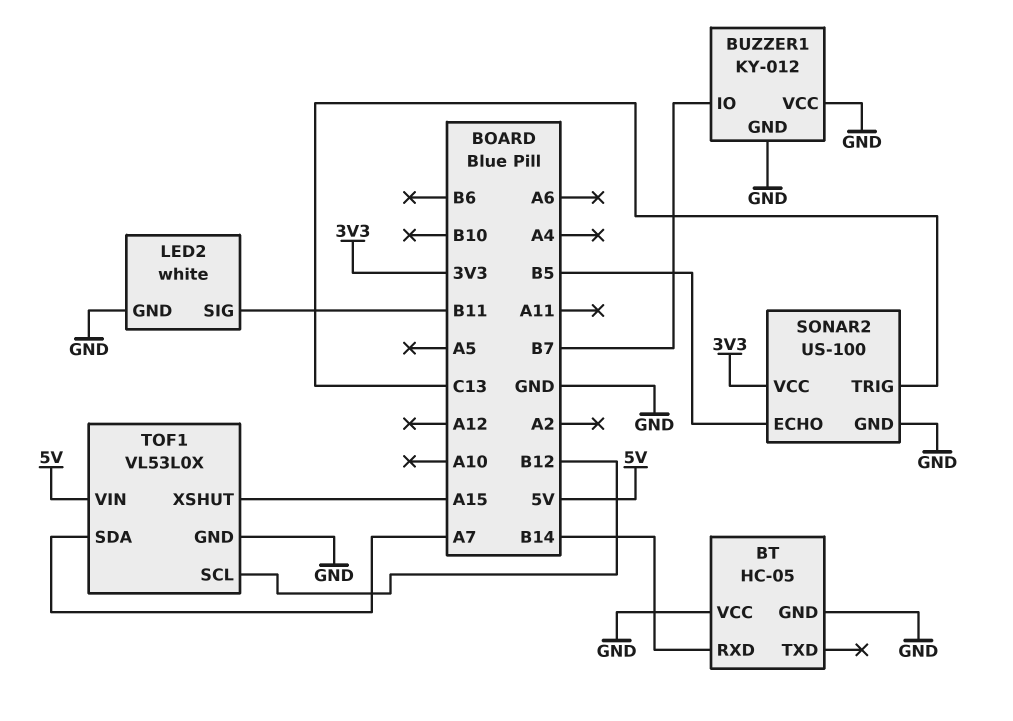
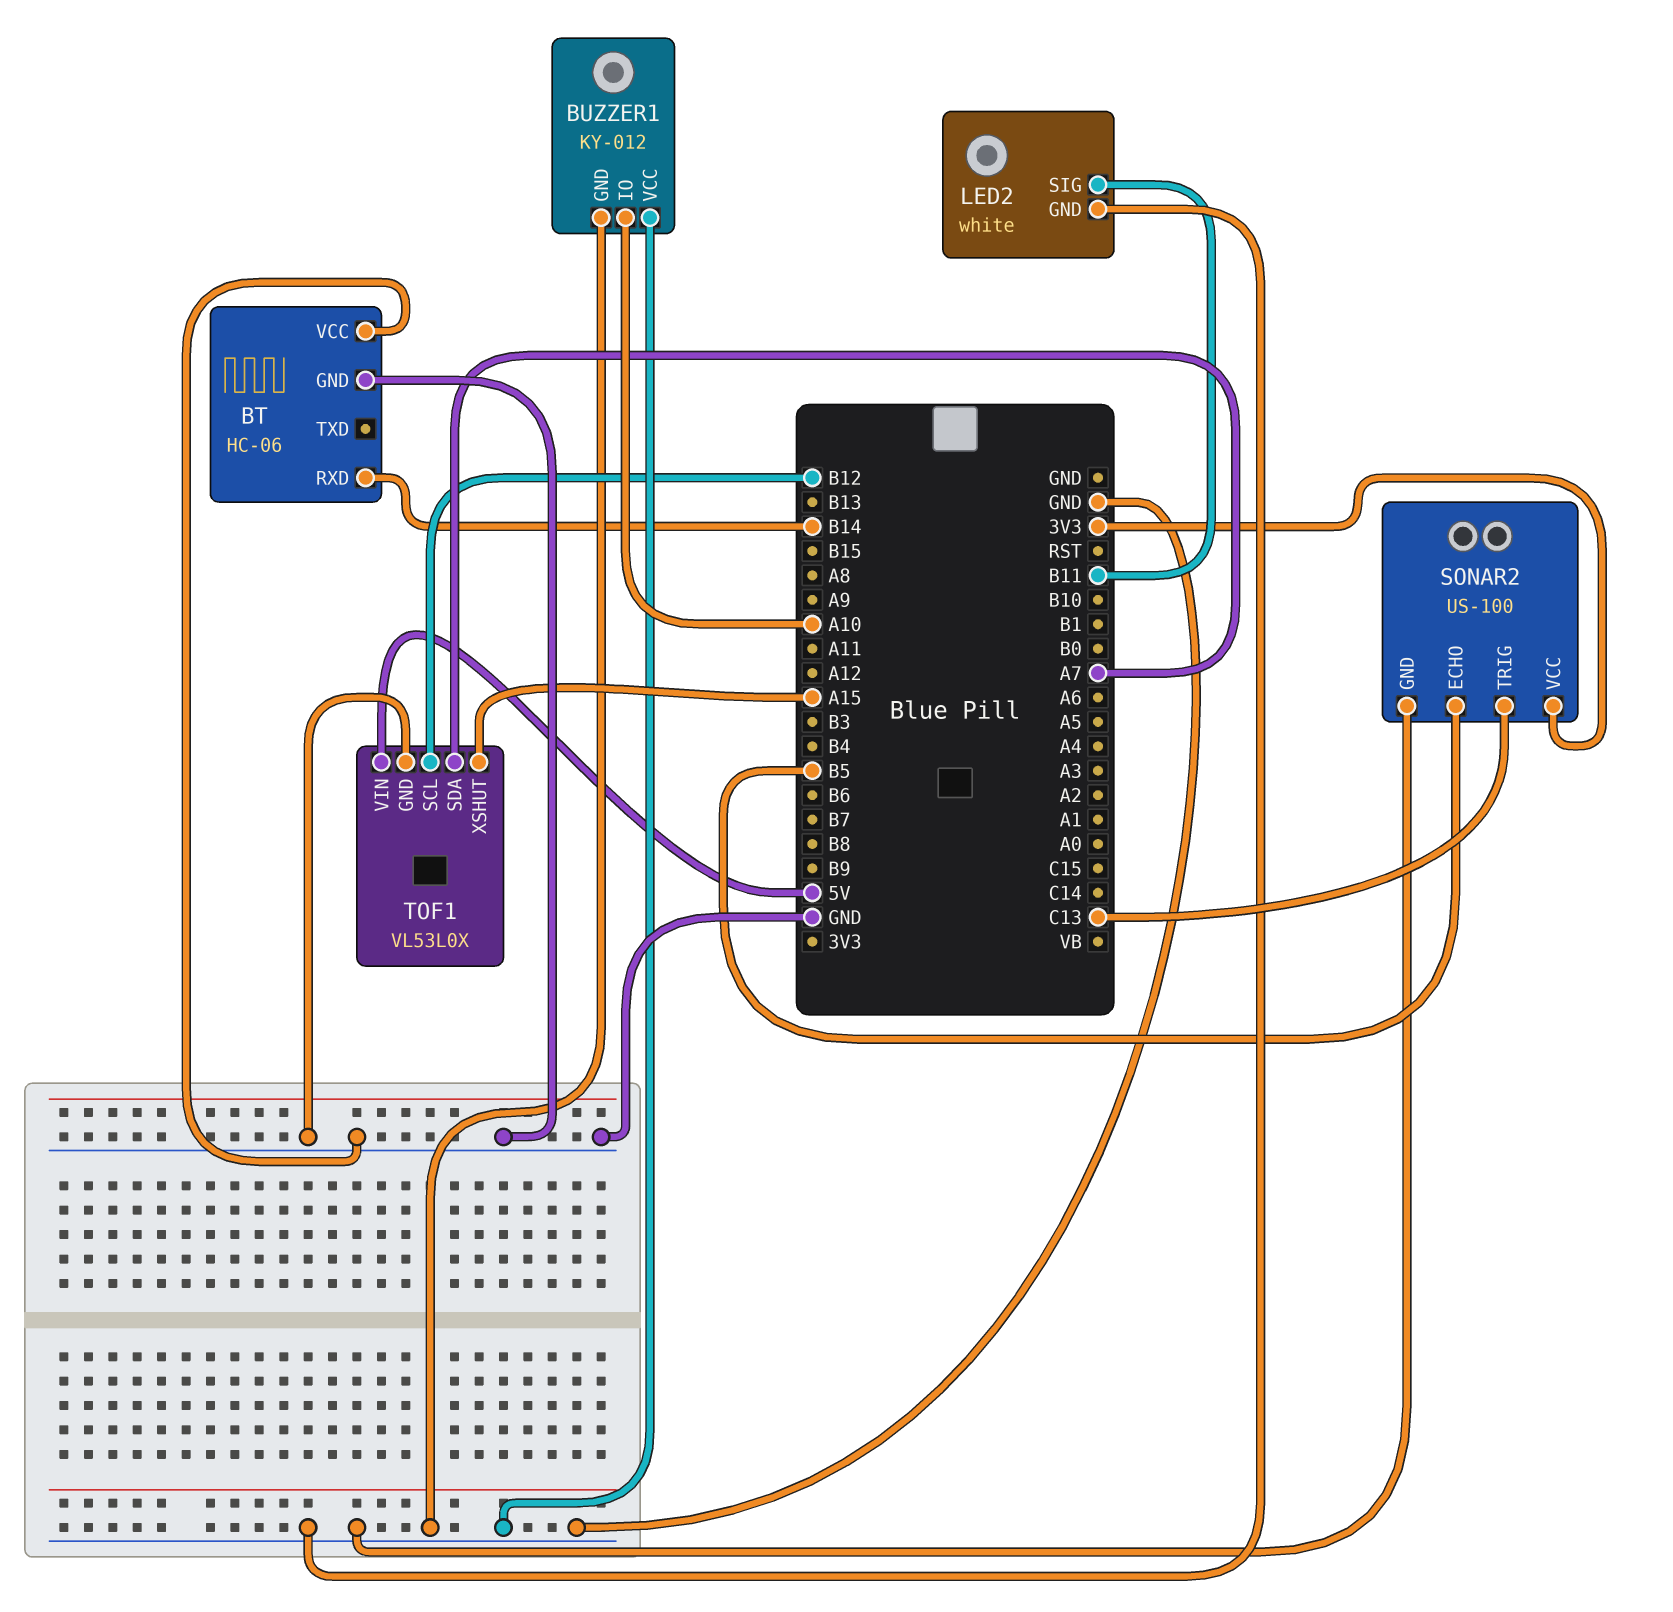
BT: HC-05 -> HC-06
BUZZER1 pin IO: B7 -> A10

